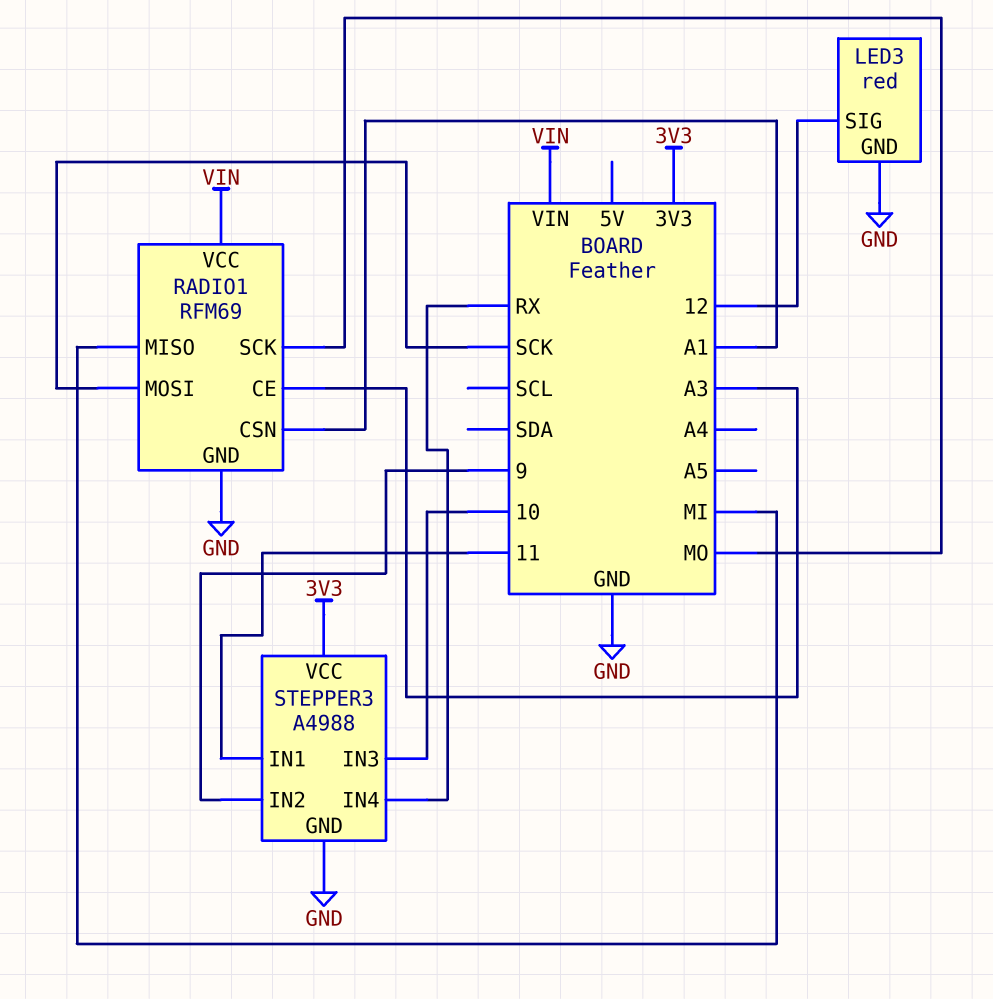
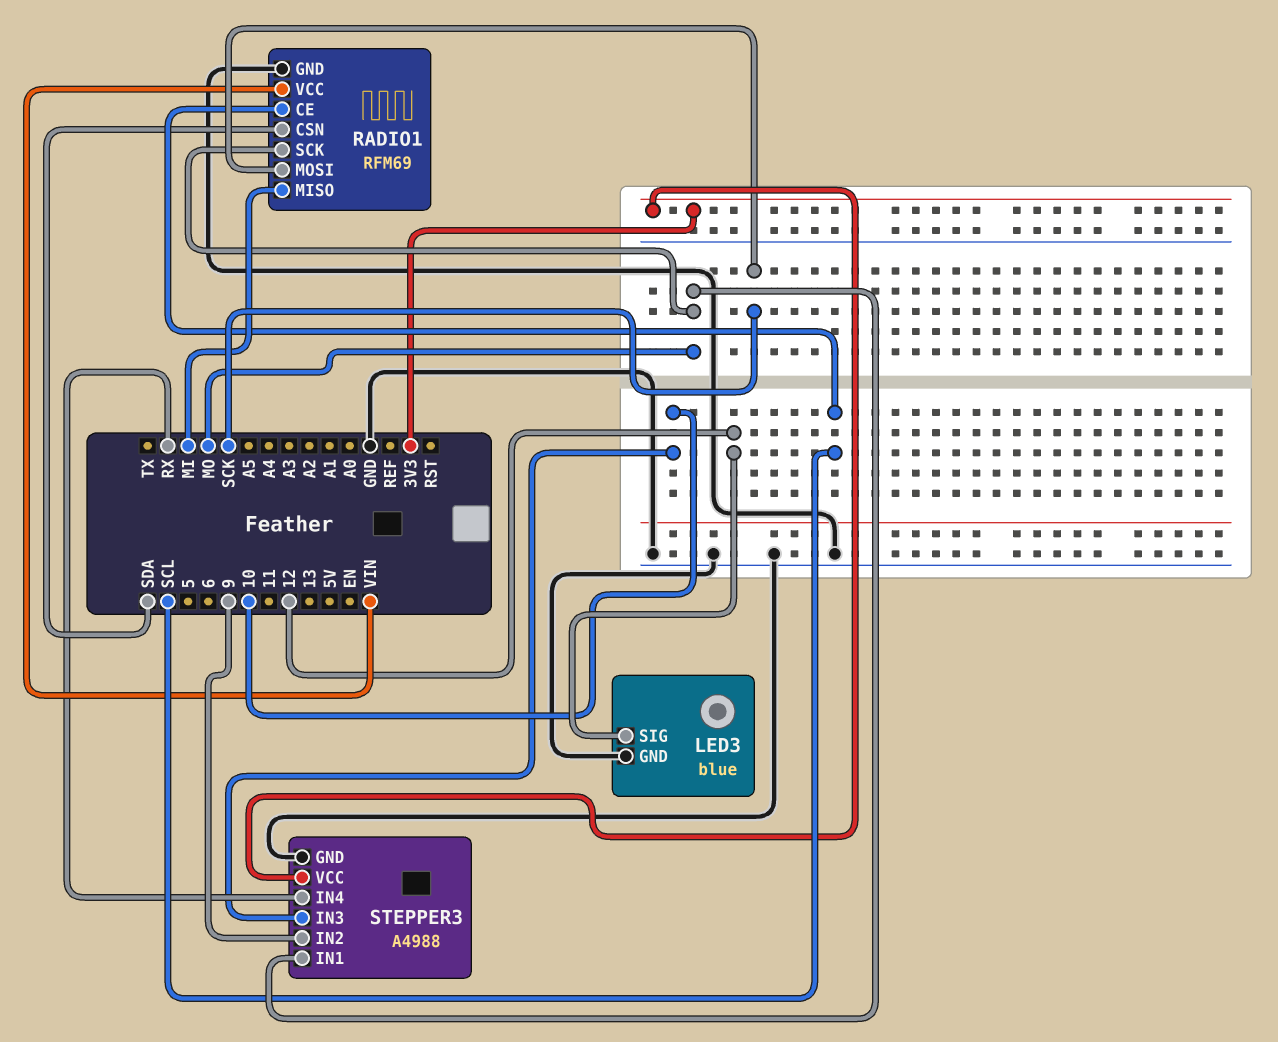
LED3: red -> blue
RADIO1 pin CE: A3 -> SCL
RADIO1 pin CSN: A1 -> SDA
STEPPER3 pin IN1: 11 -> MO

